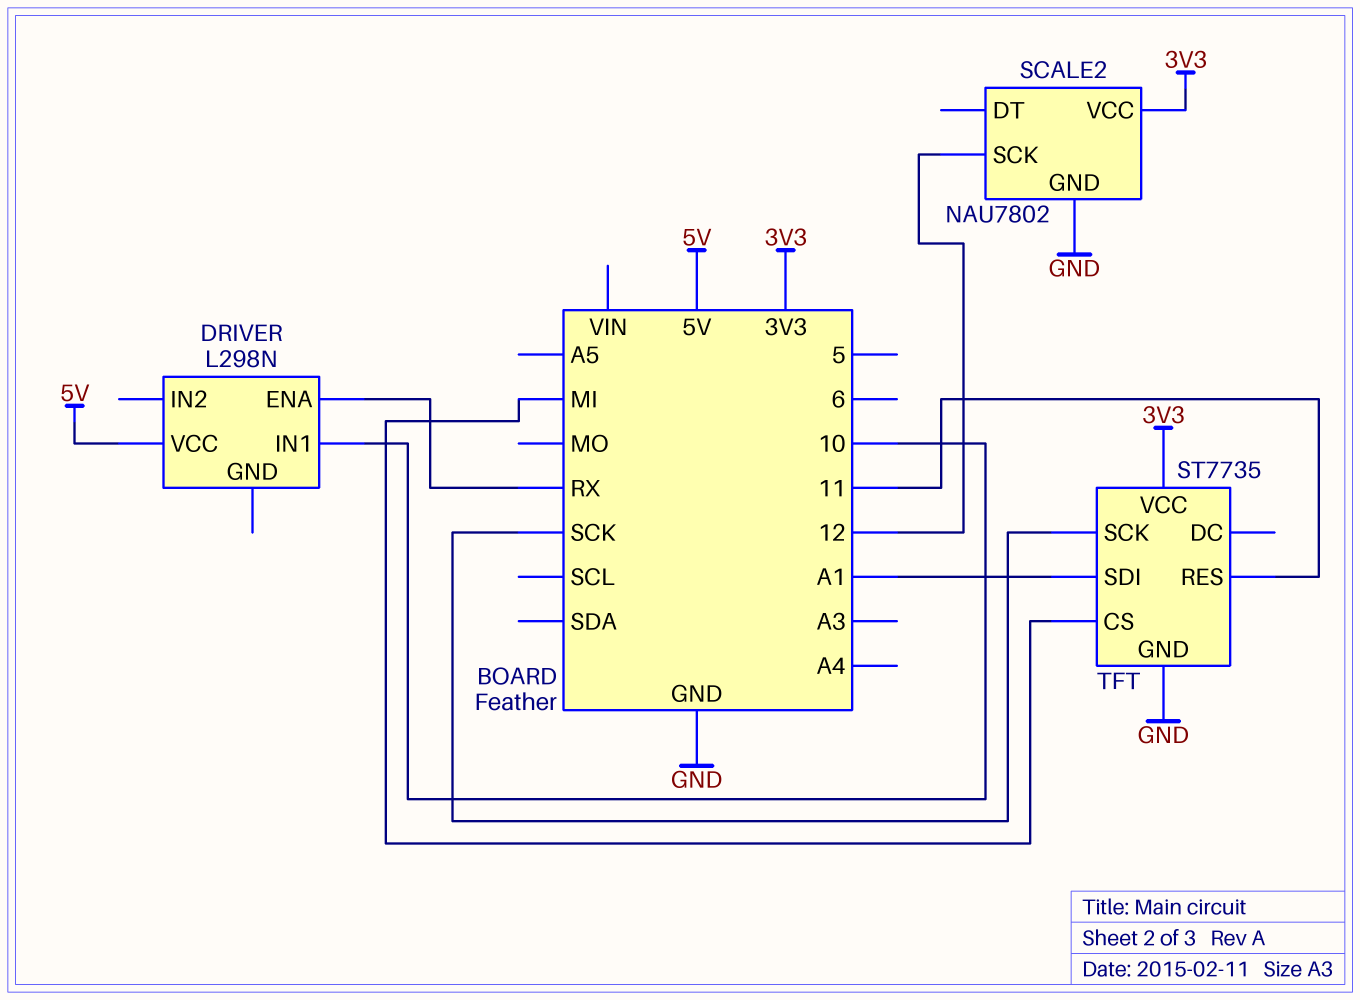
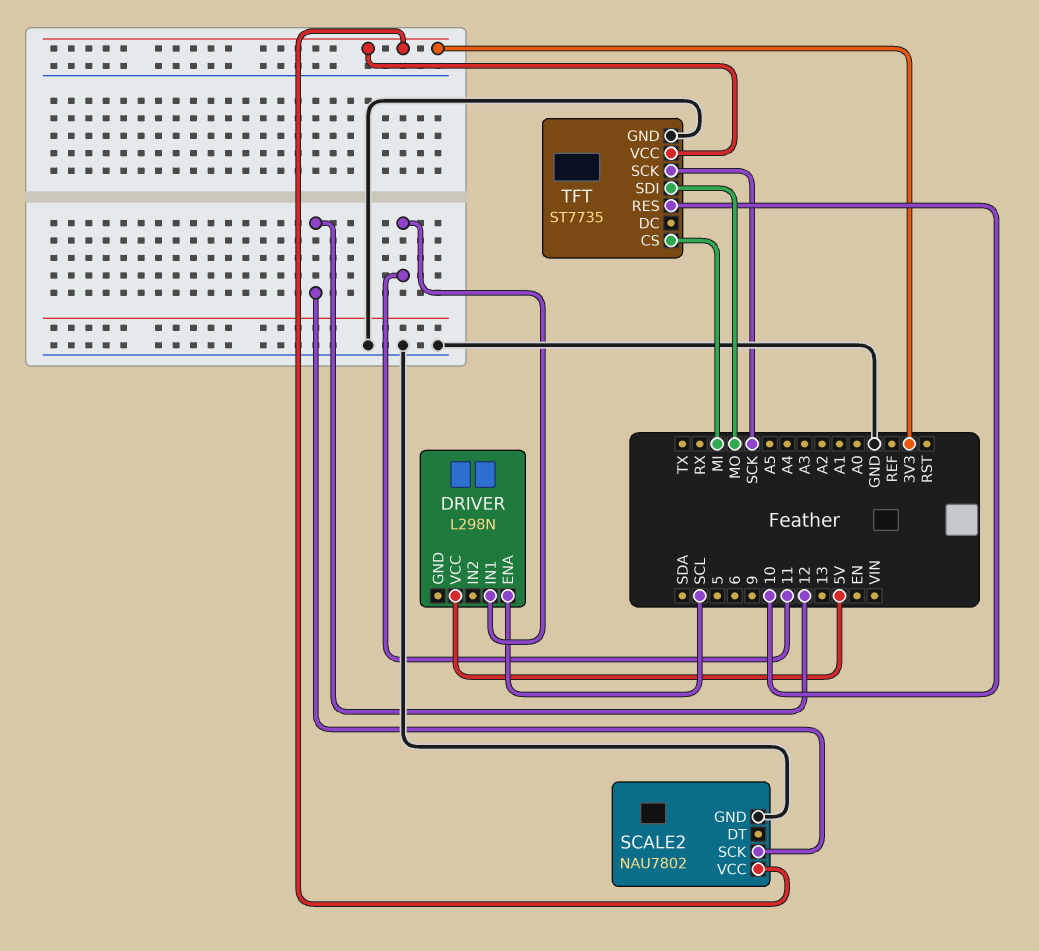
DRIVER pin ENA: RX -> SCL
DRIVER pin IN1: 10 -> 11
TFT pin RES: 11 -> 10
TFT pin SDI: A1 -> MO

